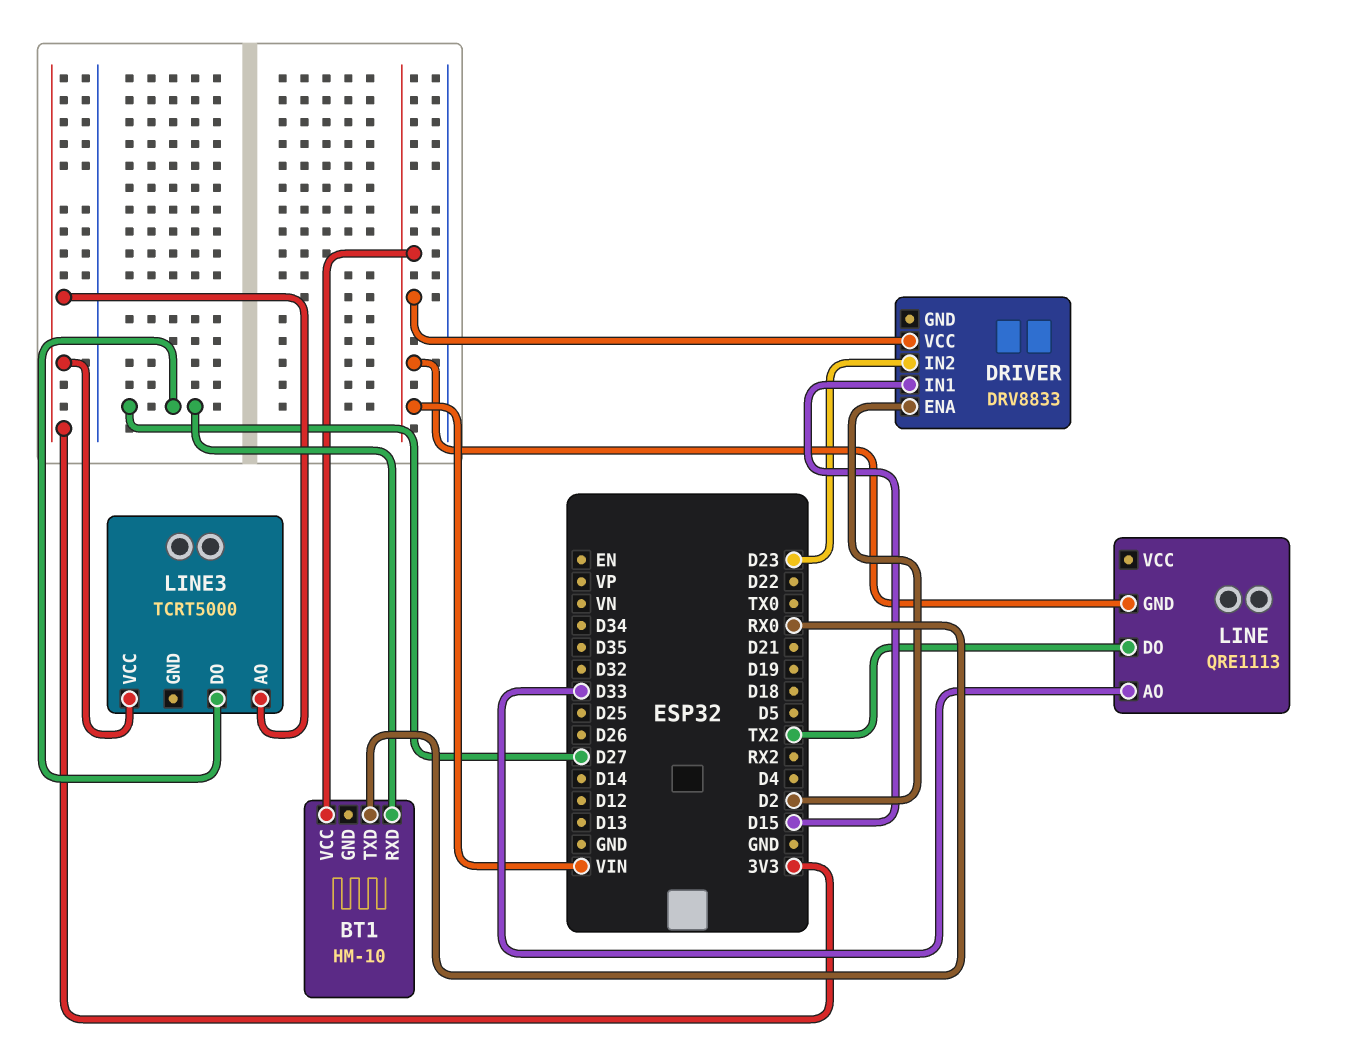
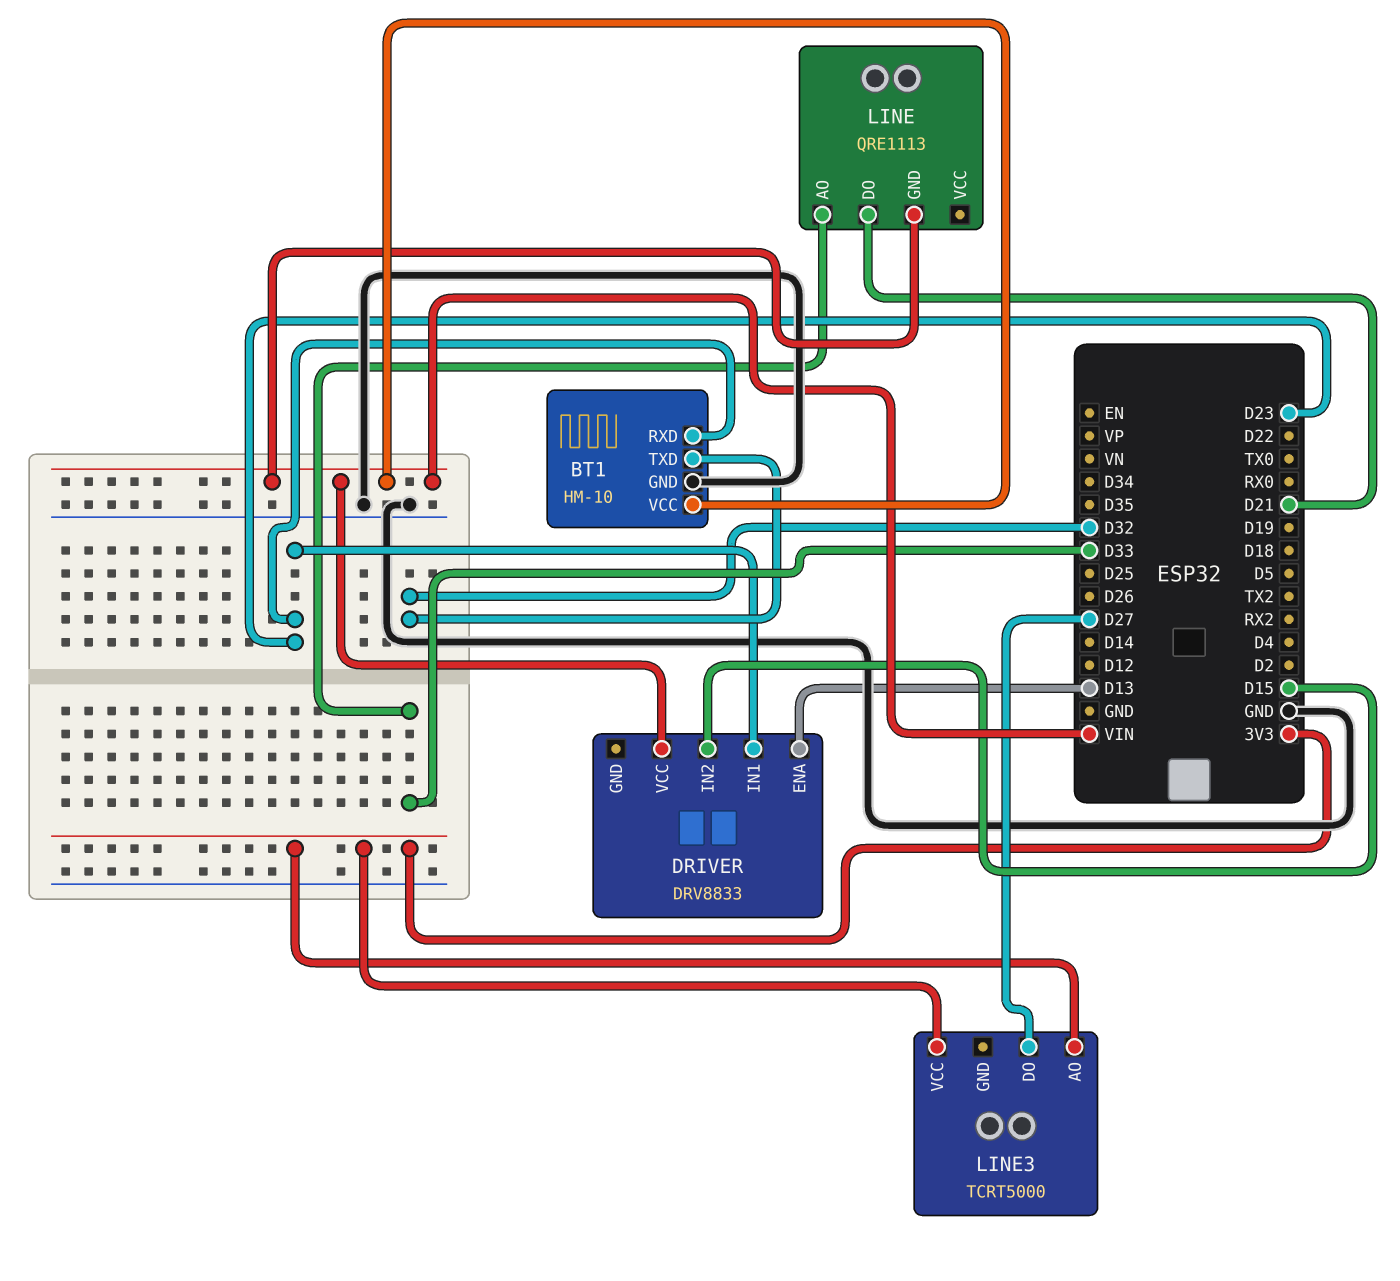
BT1 pin GND: none -> GND
BT1 pin RXD: D27 -> D23
BT1 pin TXD: RX0 -> D32
DRIVER pin ENA: D2 -> D13
DRIVER pin IN1: D15 -> D23
DRIVER pin IN2: D23 -> D15
LINE pin DO: TX2 -> D21

